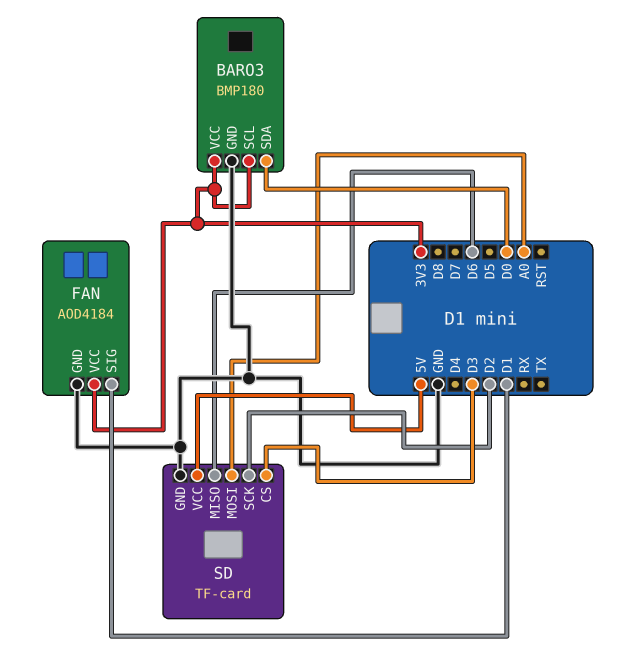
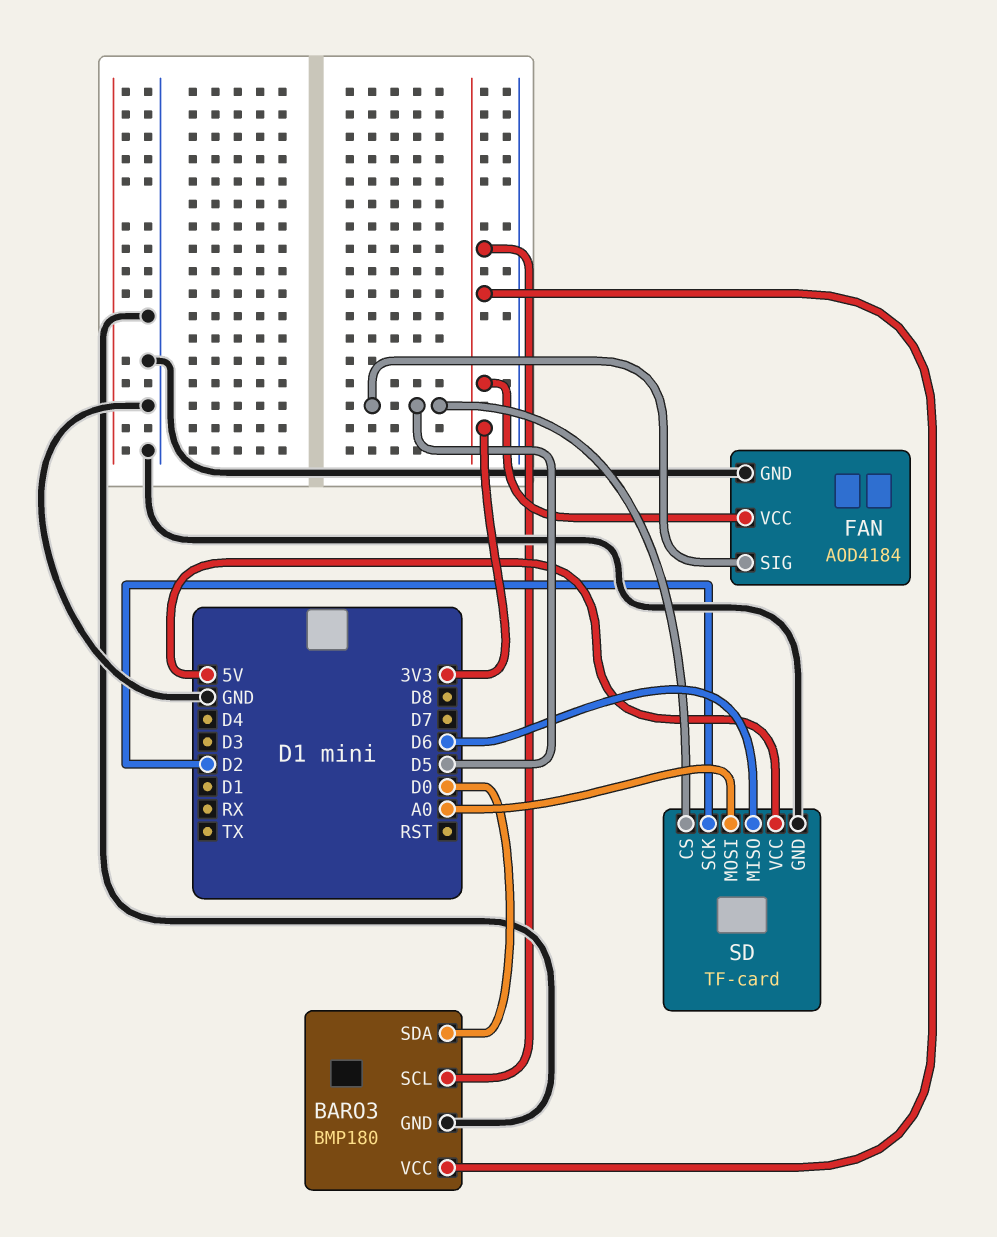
FAN pin SIG: D1 -> D5
SD pin CS: D3 -> D5

